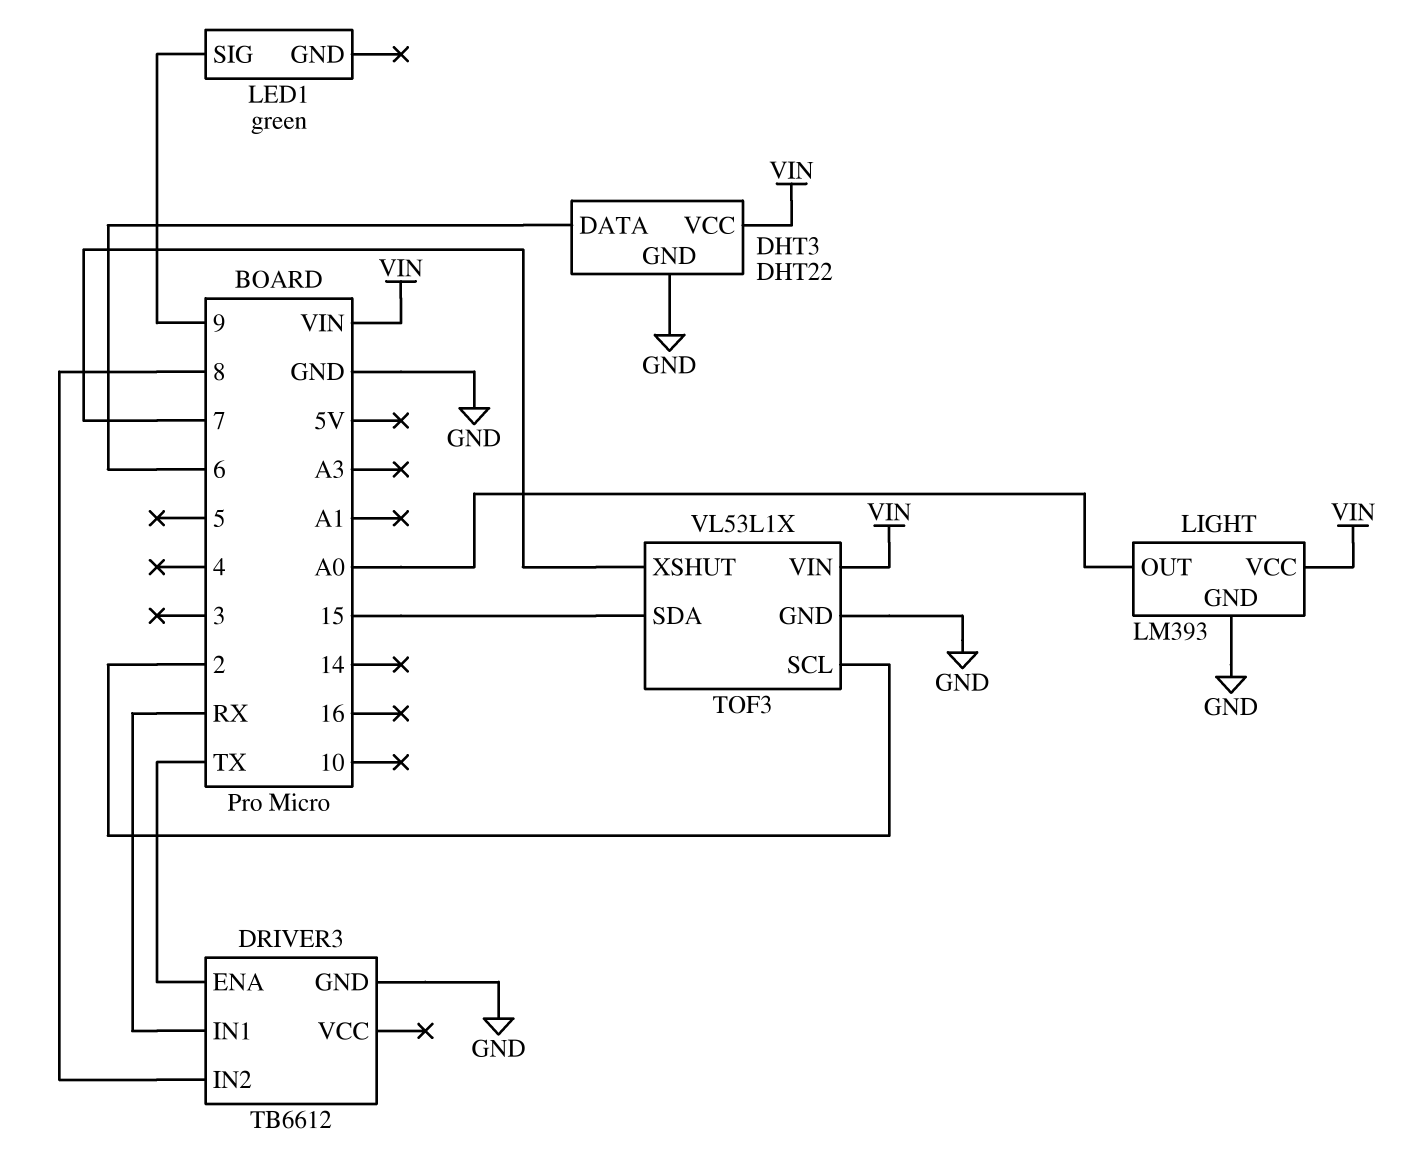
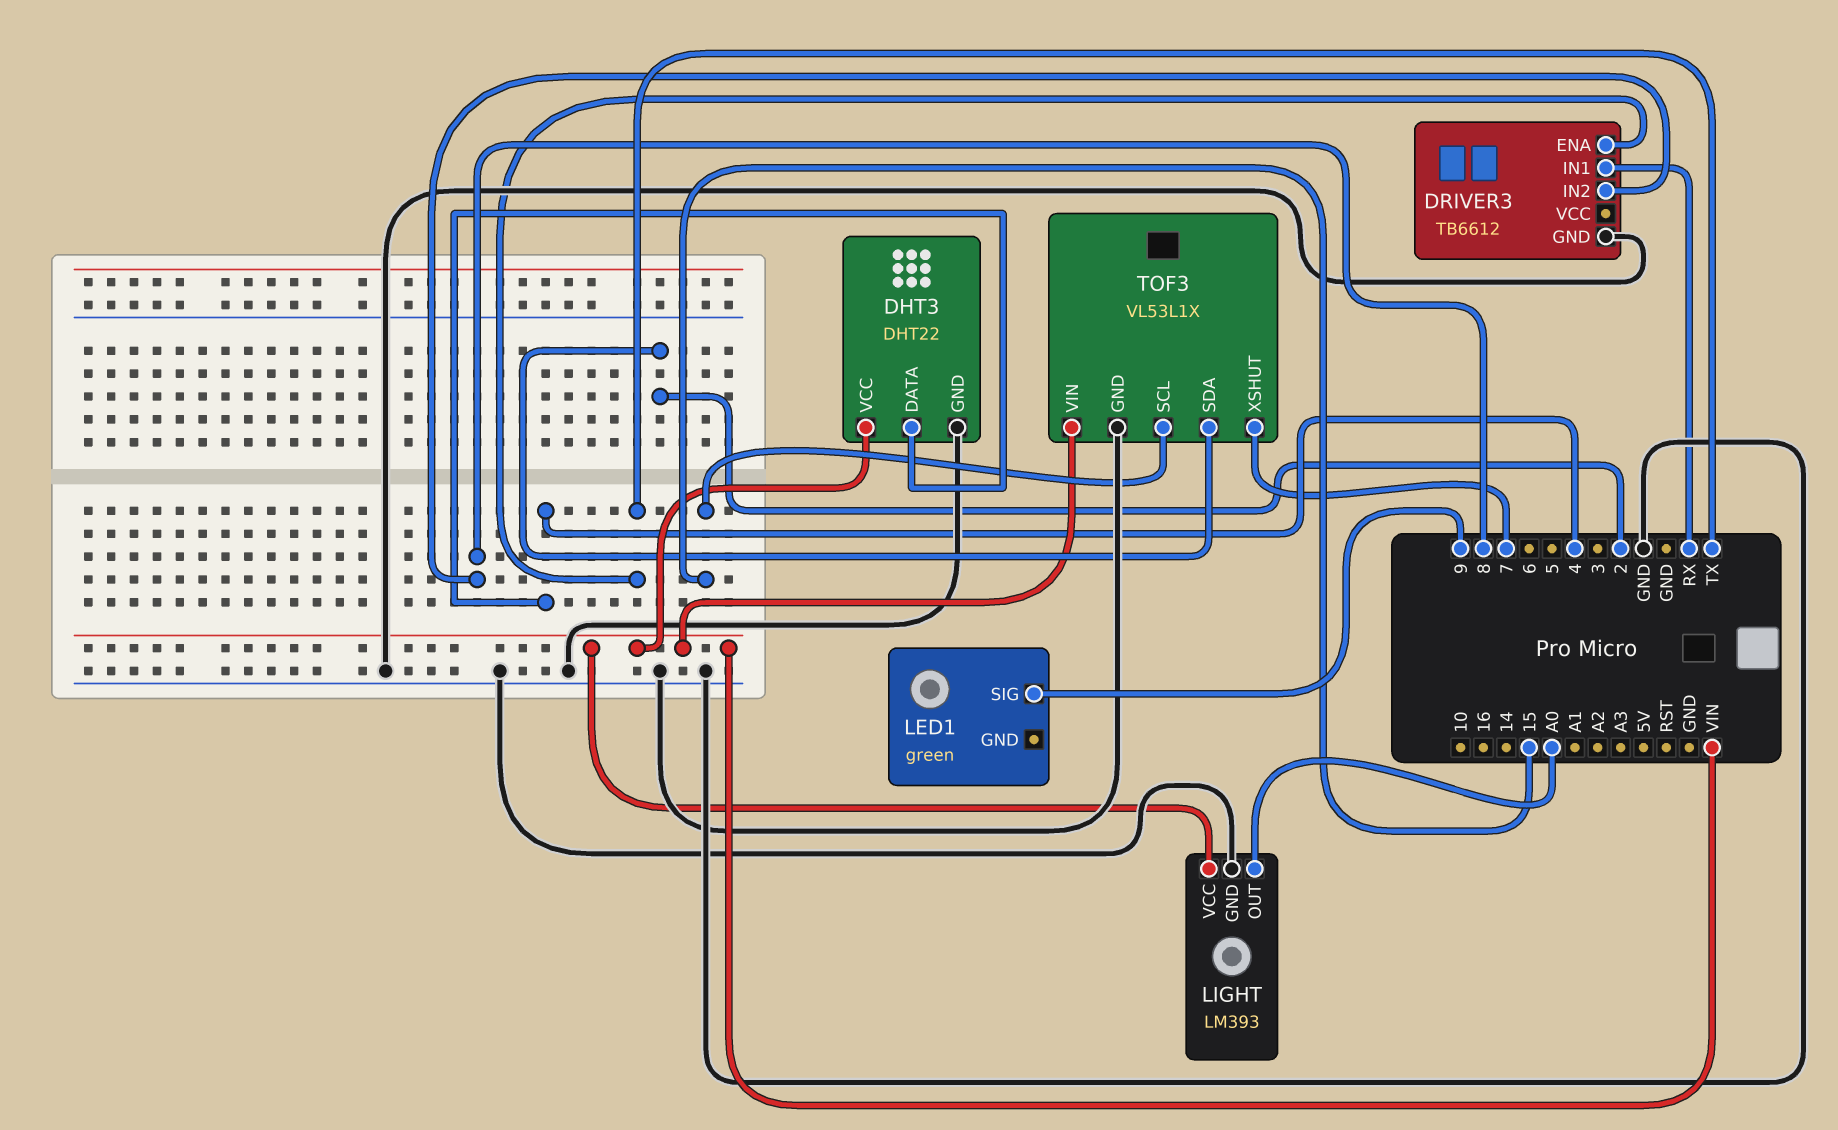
DHT3 pin DATA: 6 -> 4
TOF3 pin SCL: 2 -> 15
TOF3 pin SDA: 15 -> 2

